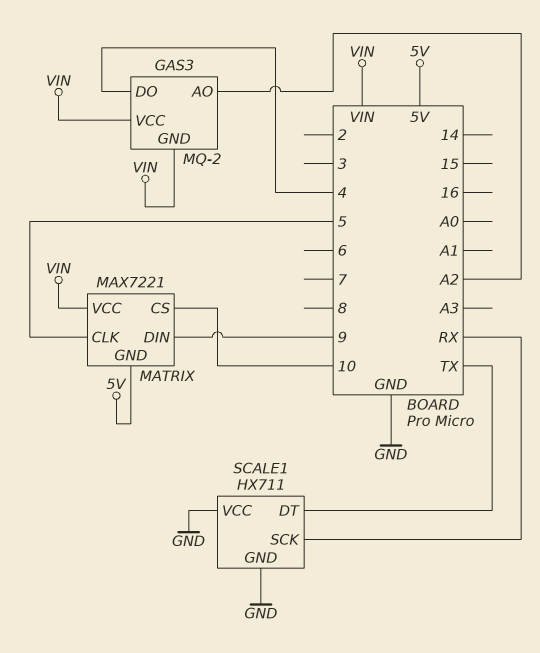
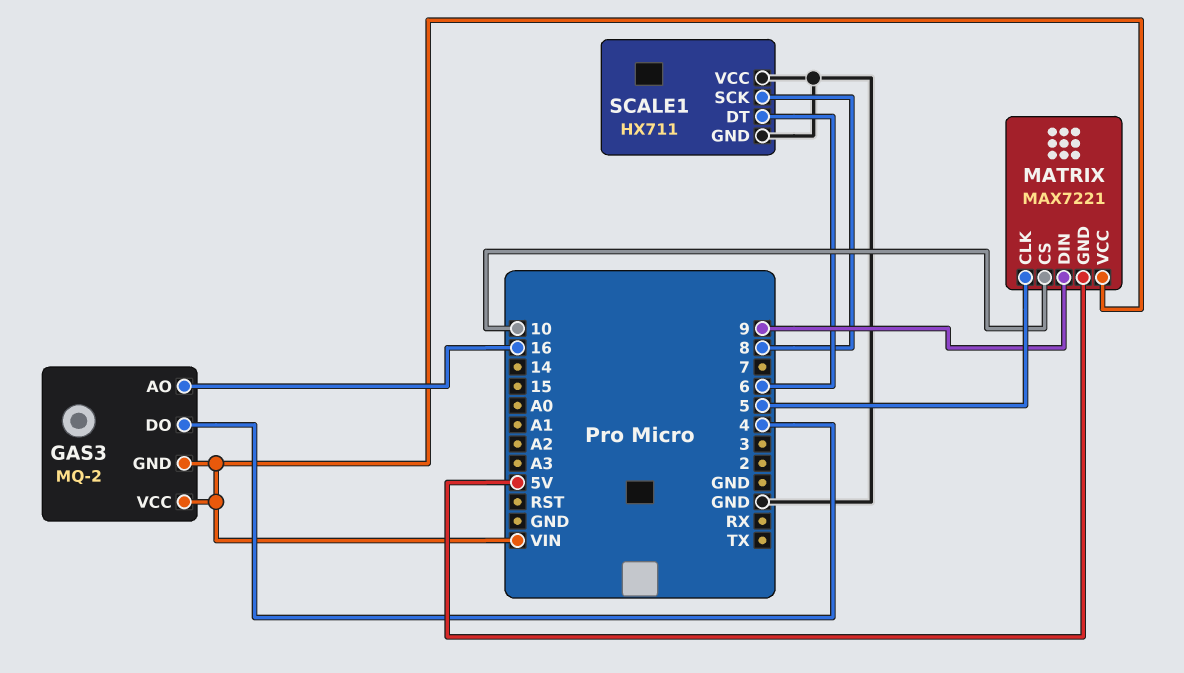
GAS3 pin AO: A2 -> 16
SCALE1 pin DT: TX -> 6
SCALE1 pin SCK: RX -> 8

